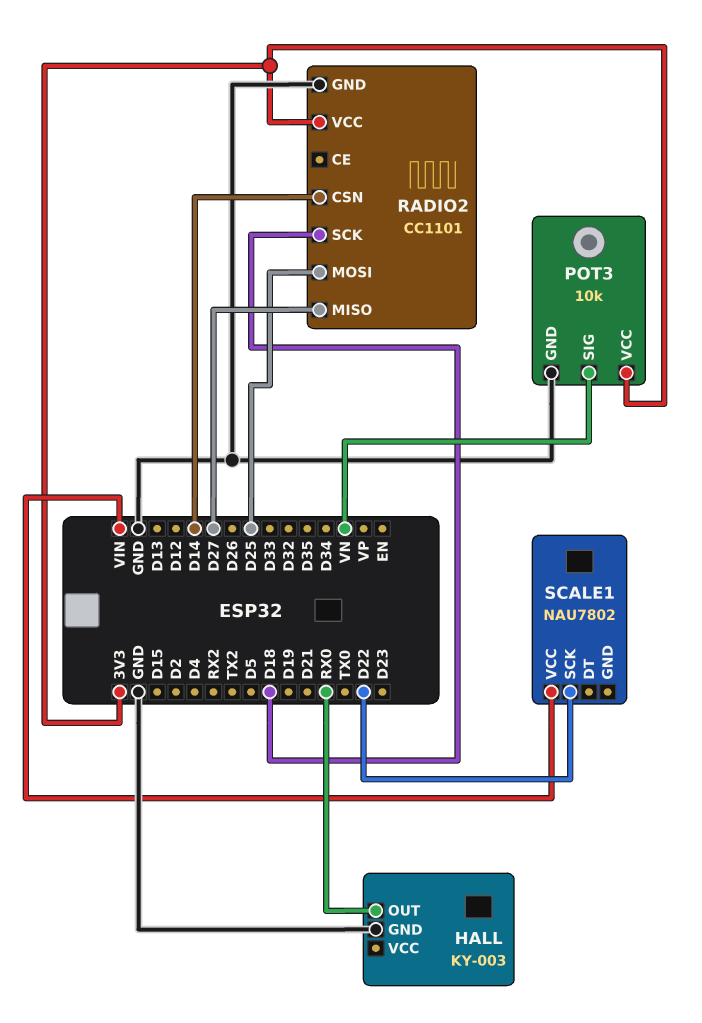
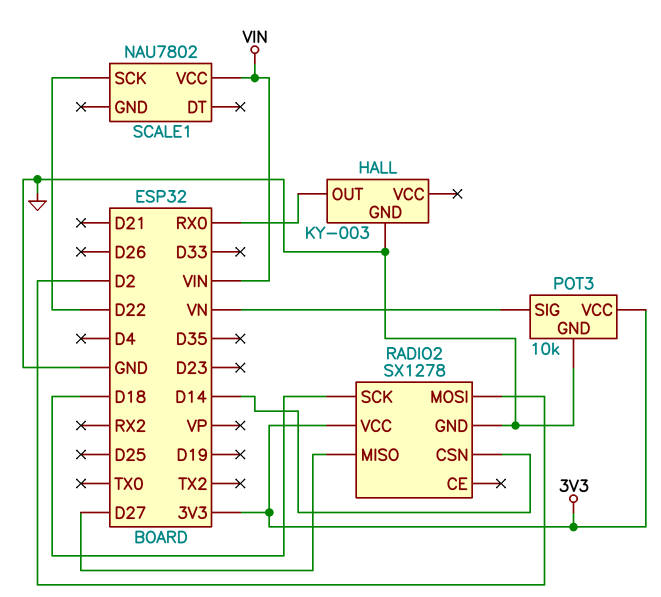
RADIO2: CC1101 -> SX1278
RADIO2 pin MOSI: D25 -> D2

